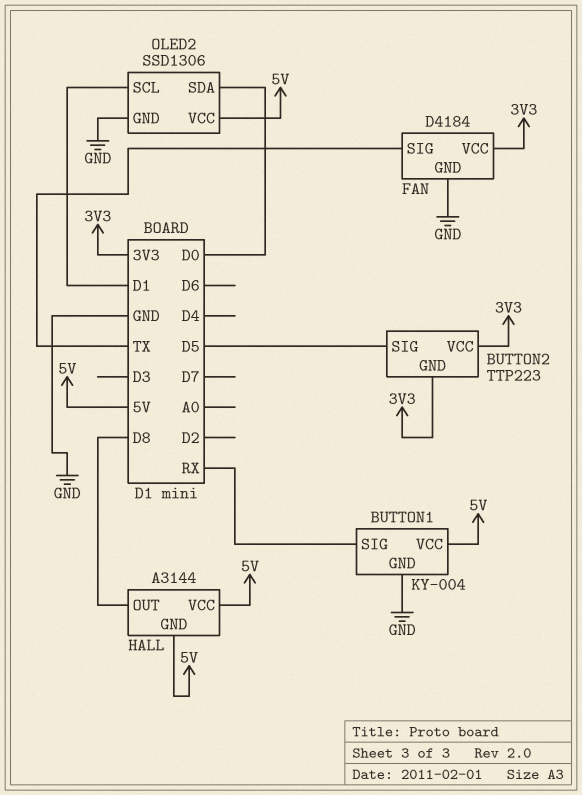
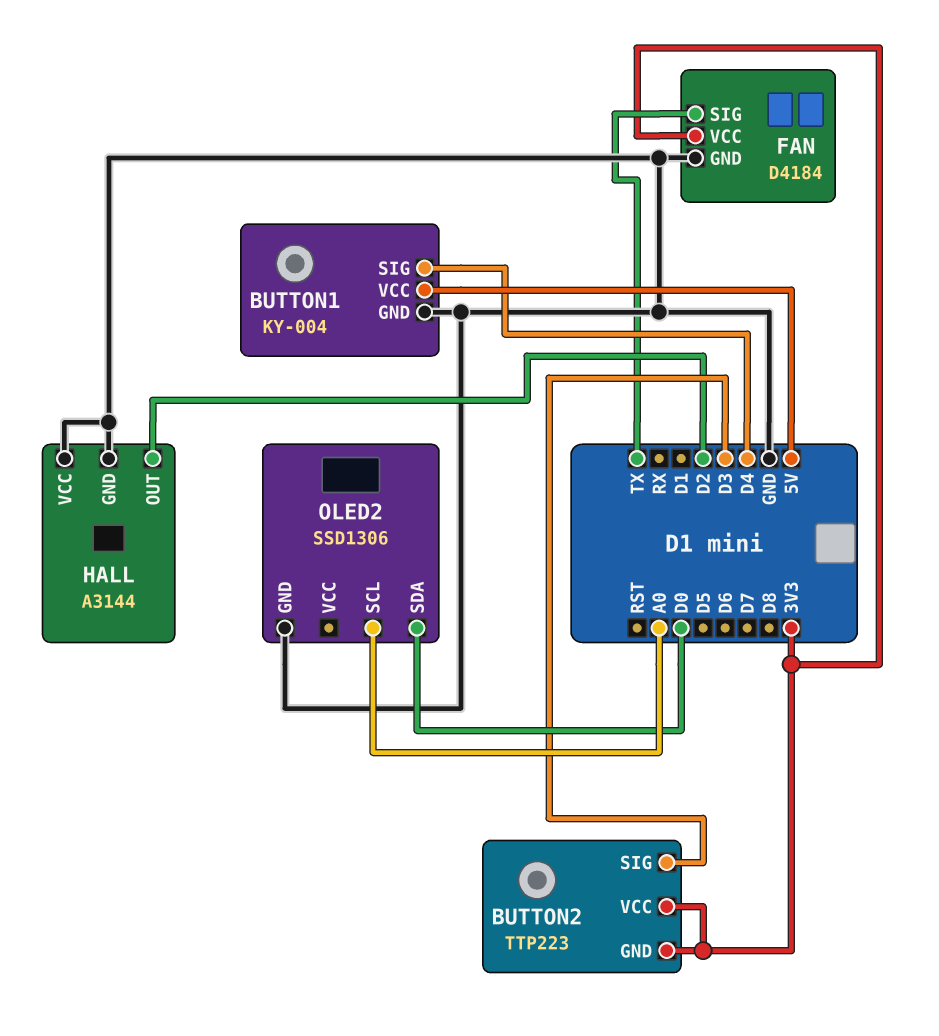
BUTTON1 pin SIG: RX -> D4
BUTTON2 pin SIG: D5 -> D3
HALL pin GND: 5V -> GND
HALL pin OUT: D8 -> D2
HALL pin VCC: 5V -> GND
OLED2 pin SCL: D1 -> A0
OLED2 pin VCC: 5V -> none

